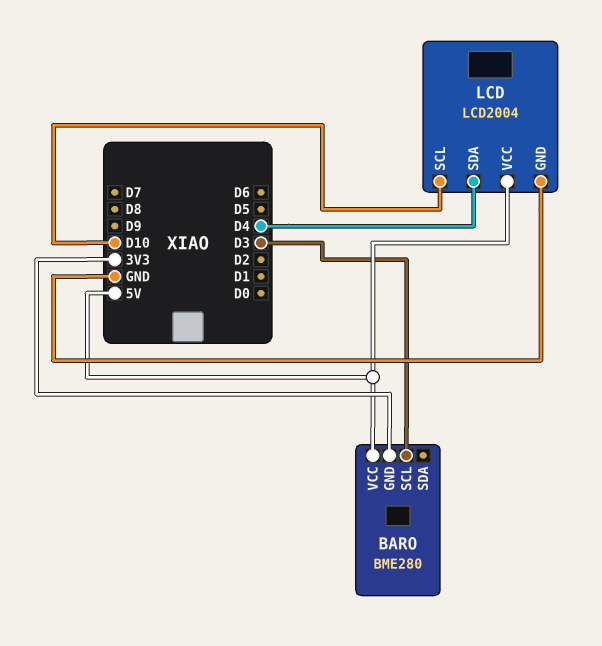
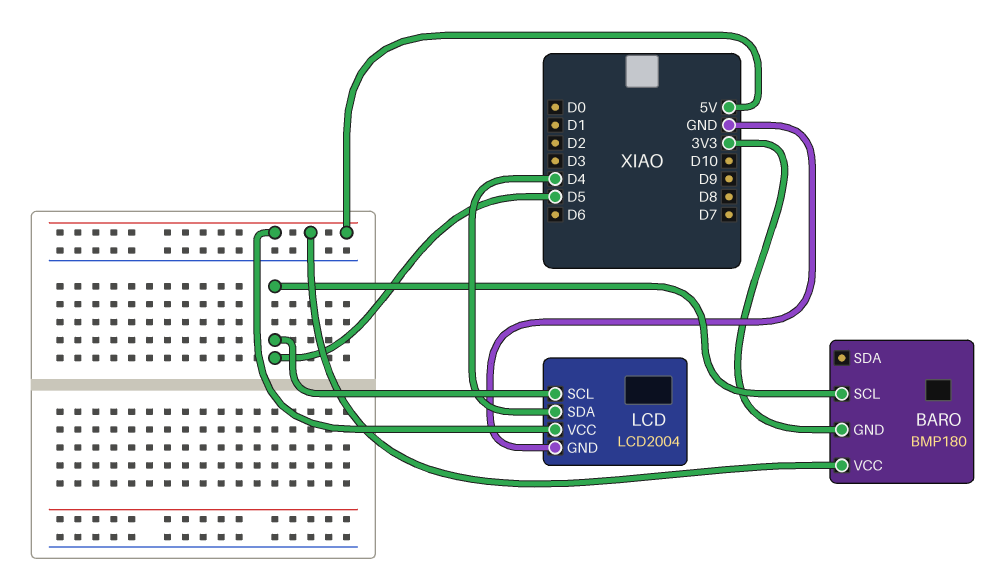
BARO: BME280 -> BMP180
BARO pin SCL: D3 -> D5
LCD pin SCL: D10 -> D5

